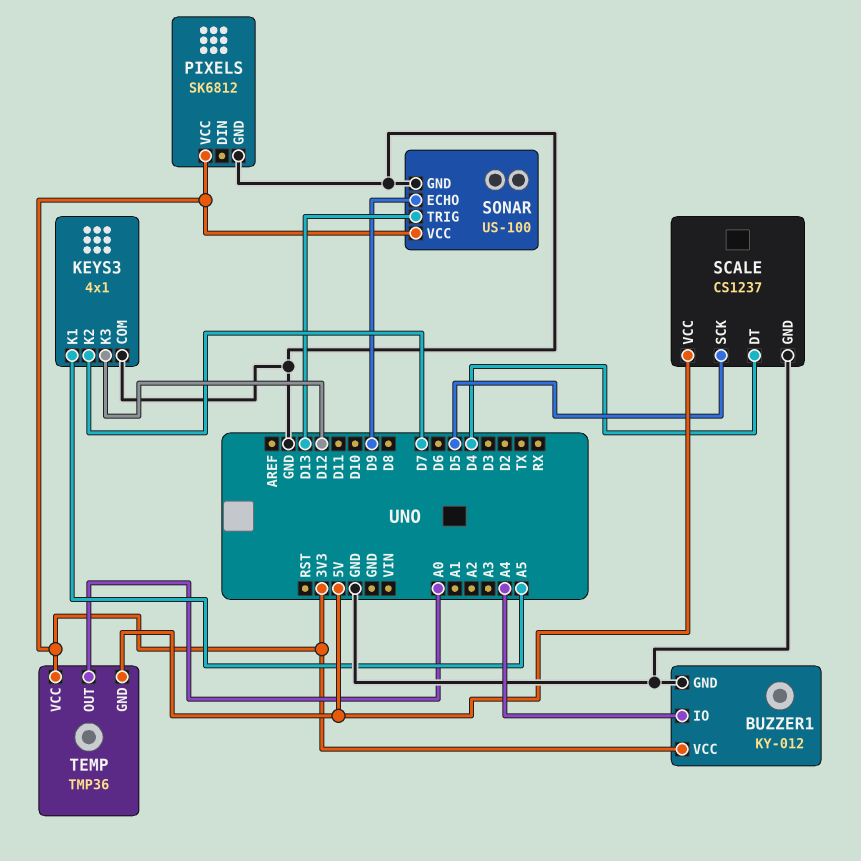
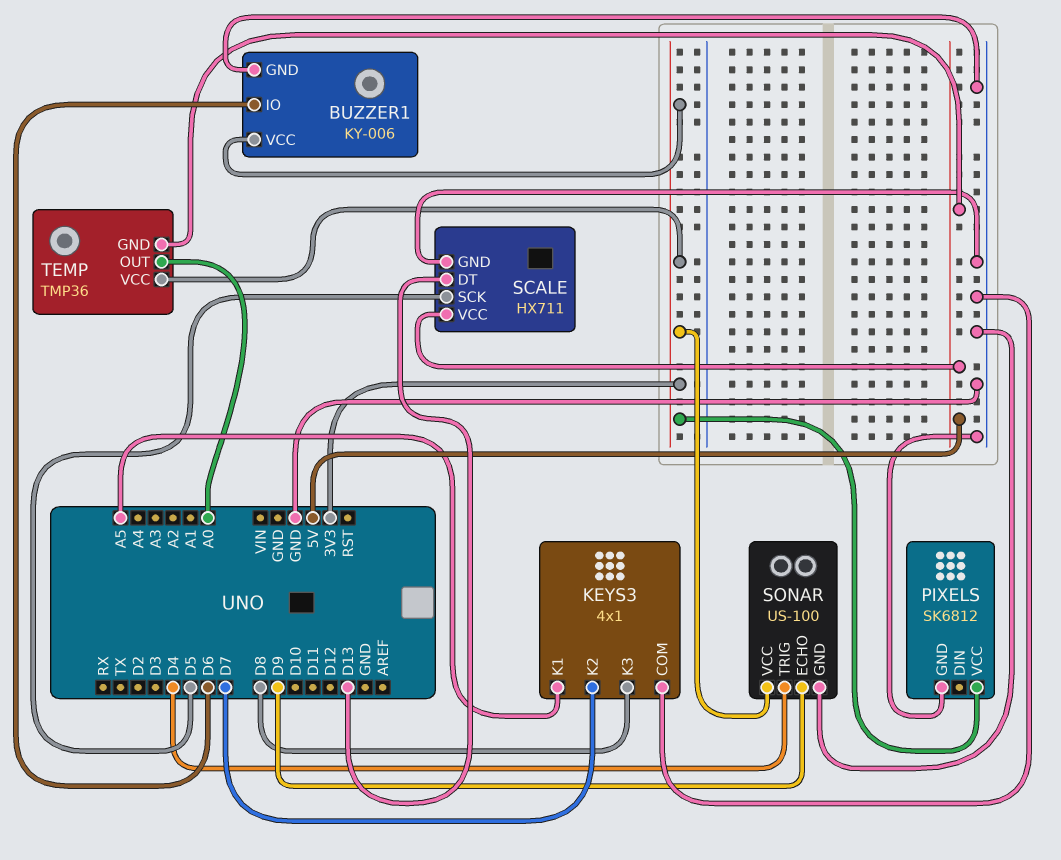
BUZZER1: KY-012 -> KY-006
BUZZER1 pin IO: A4 -> D6
KEYS3 pin K3: D12 -> D8
SCALE: CS1237 -> HX711
SCALE pin DT: D4 -> D13
SONAR pin TRIG: D13 -> D4

